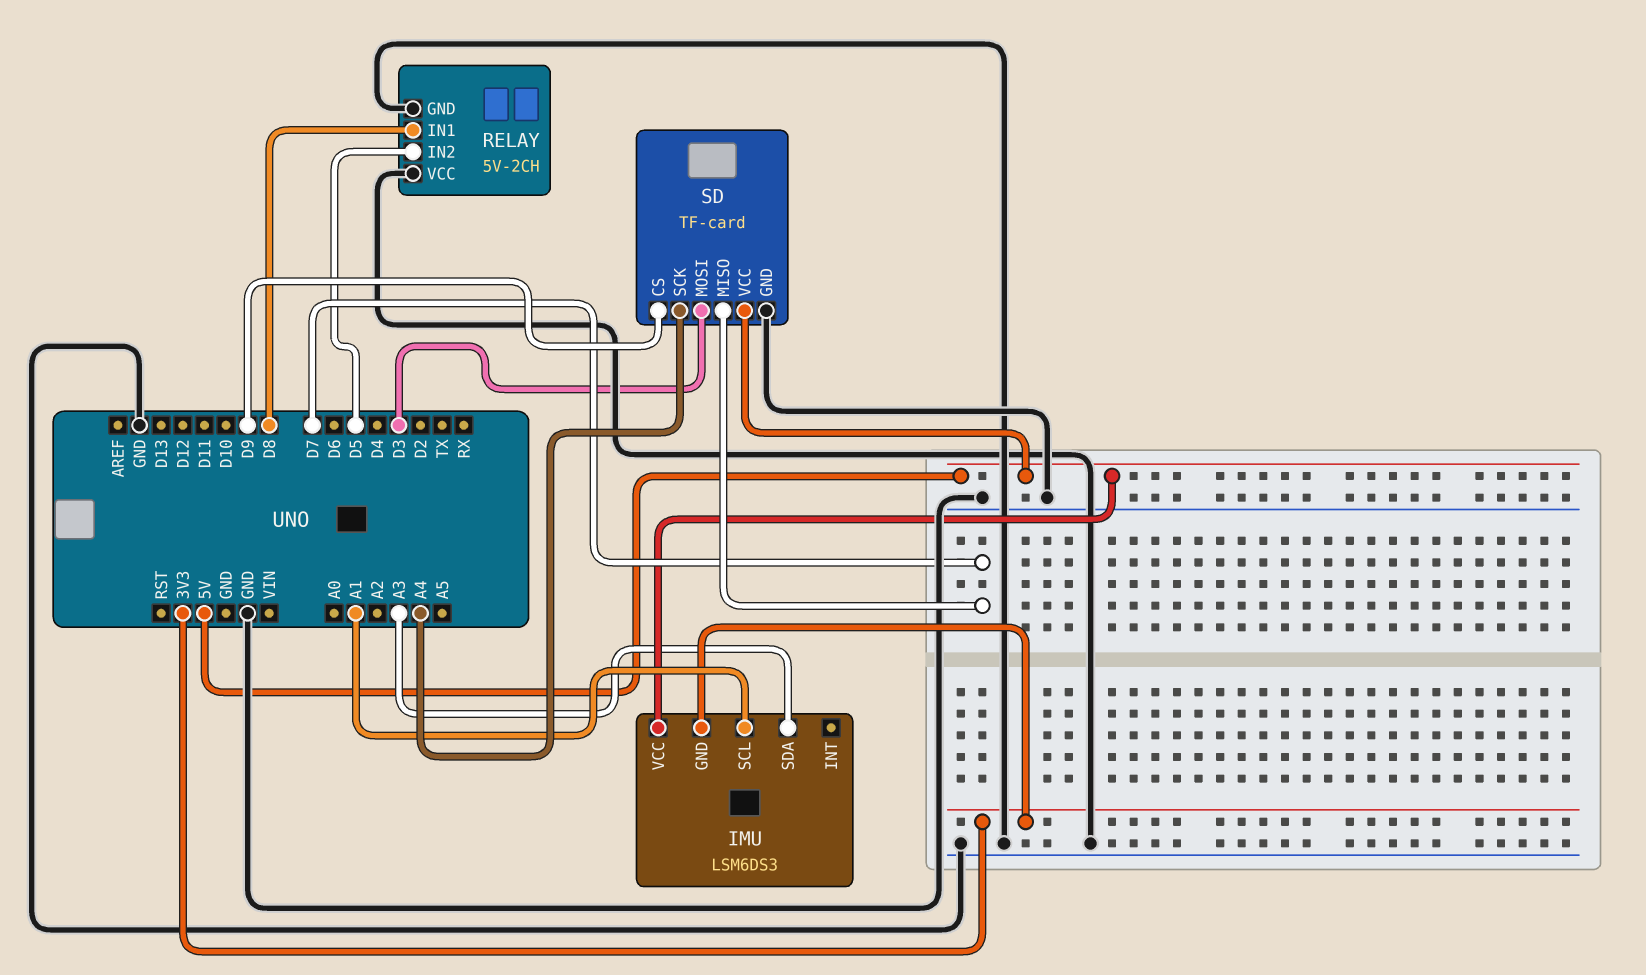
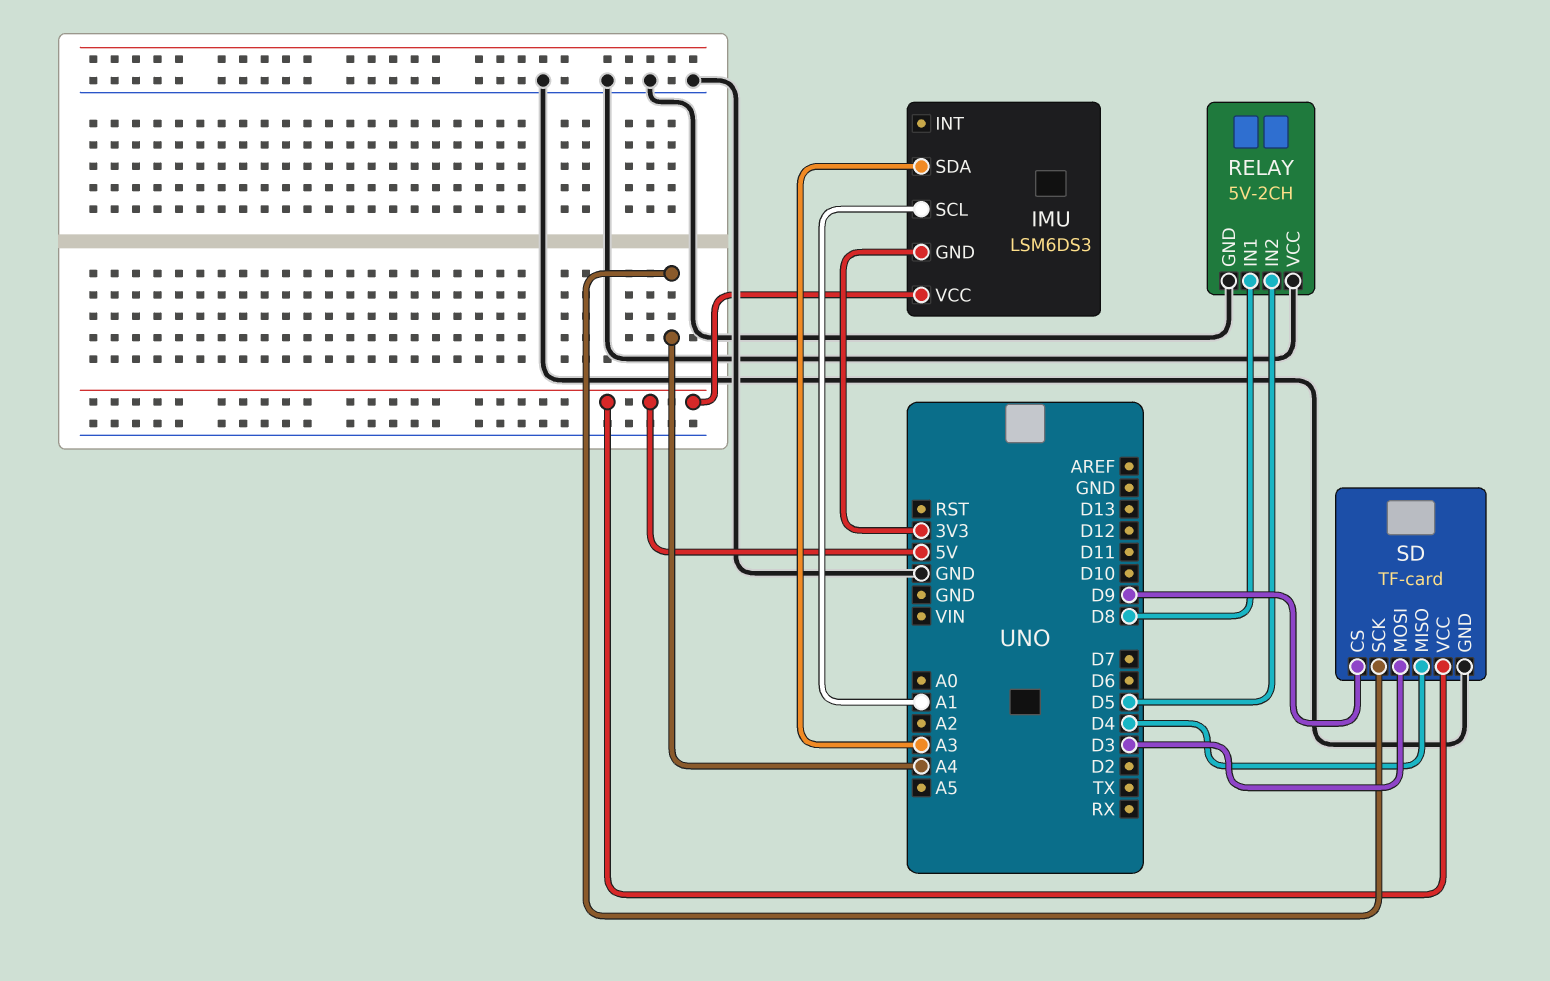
SD pin MISO: D7 -> D4

